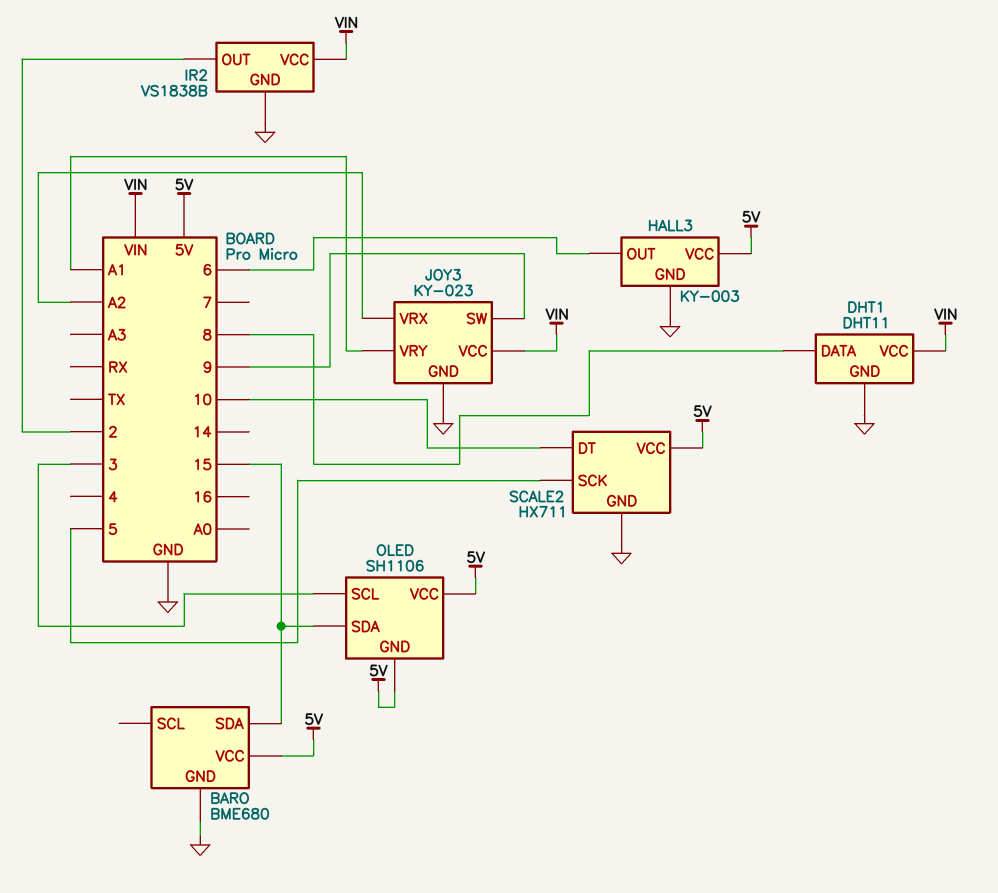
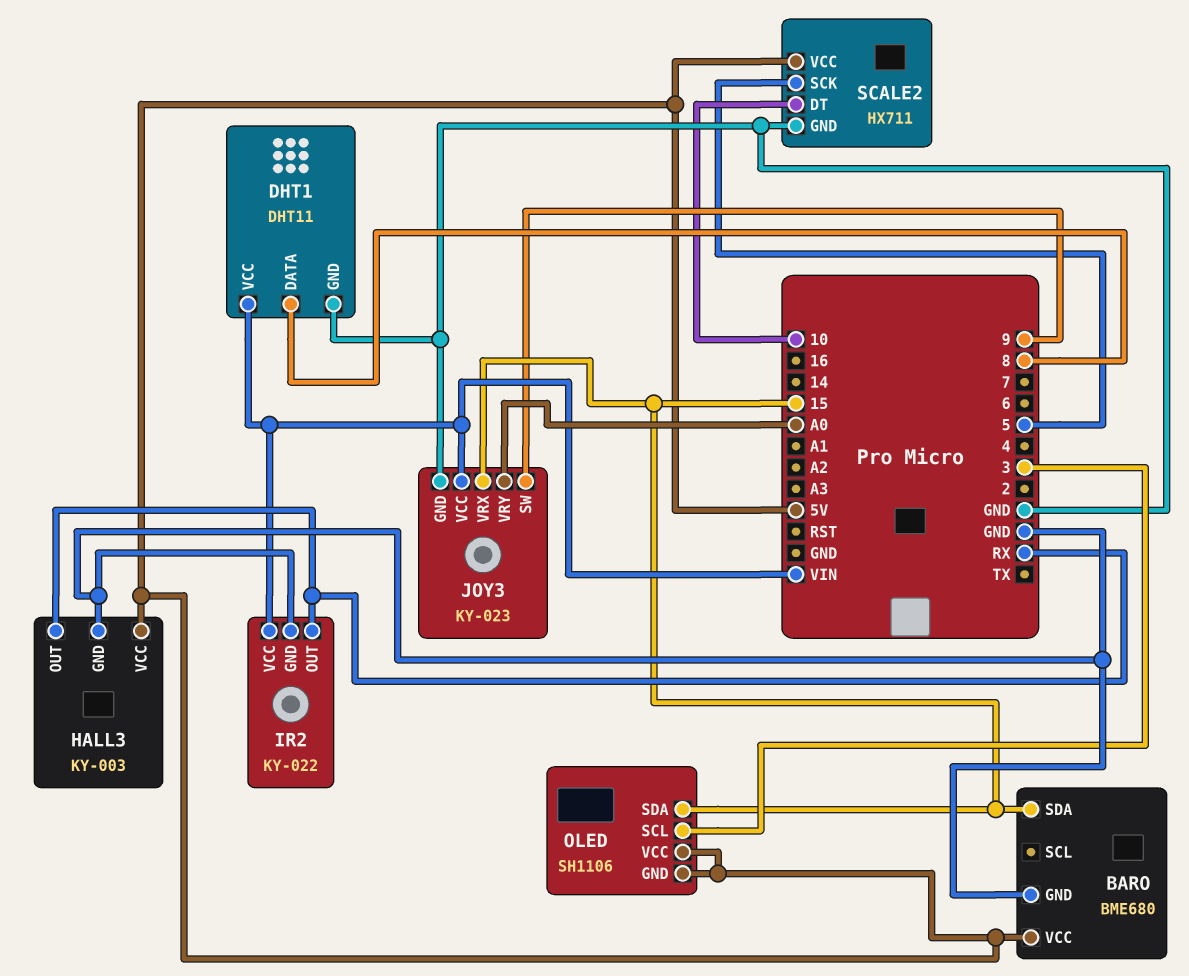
HALL3 pin OUT: 6 -> RX
IR2: VS1838B -> KY-022
IR2 pin OUT: 2 -> RX
JOY3 pin VRX: A2 -> 15
JOY3 pin VRY: A1 -> A0

